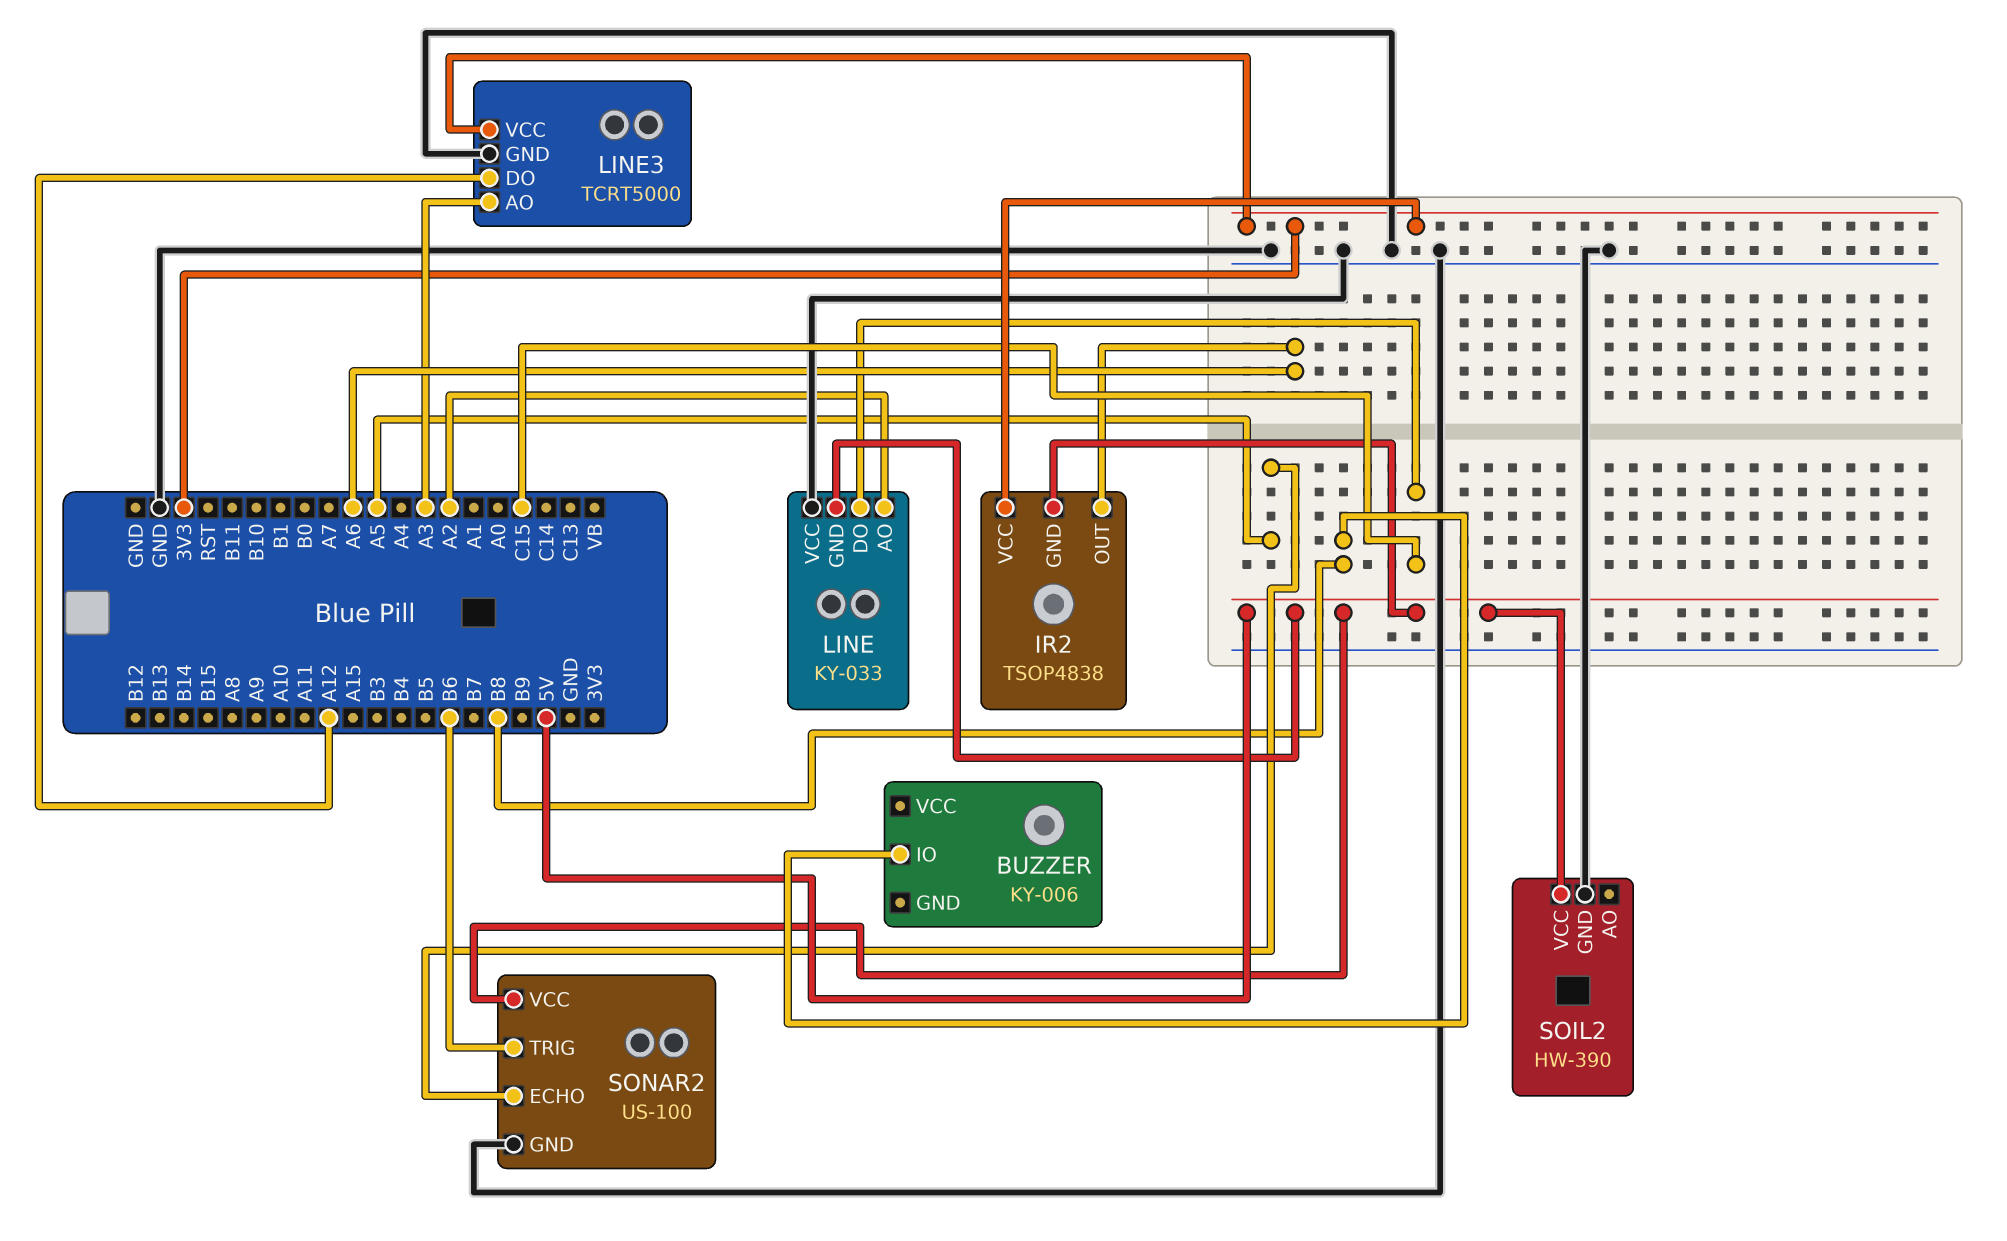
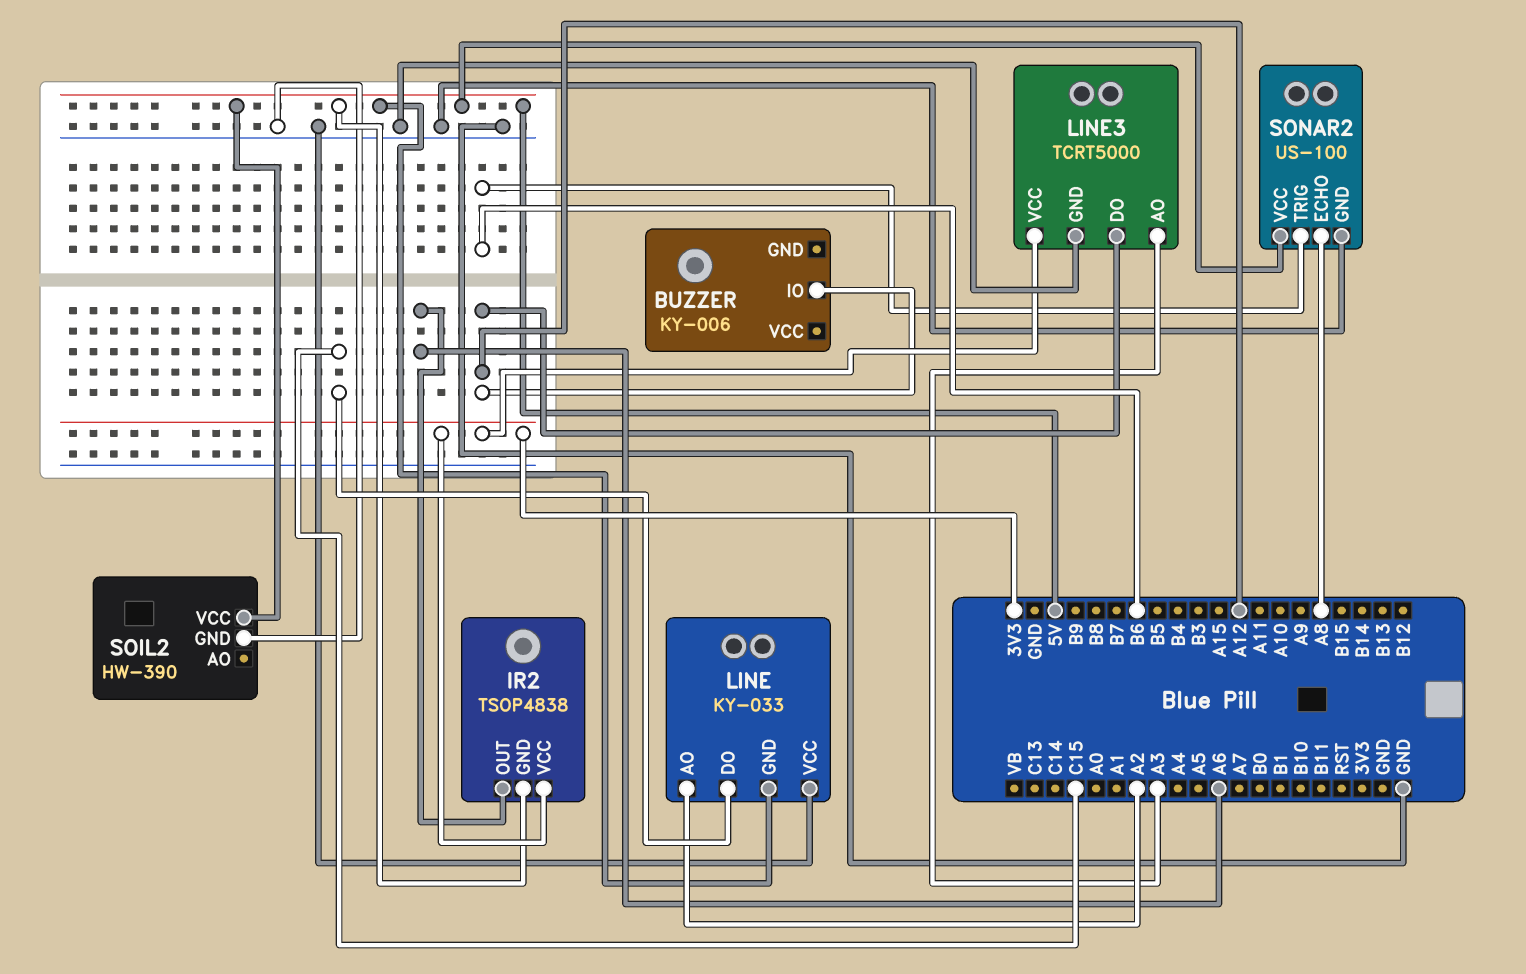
BUZZER pin IO: B8 -> A12
SONAR2 pin ECHO: A5 -> A8

